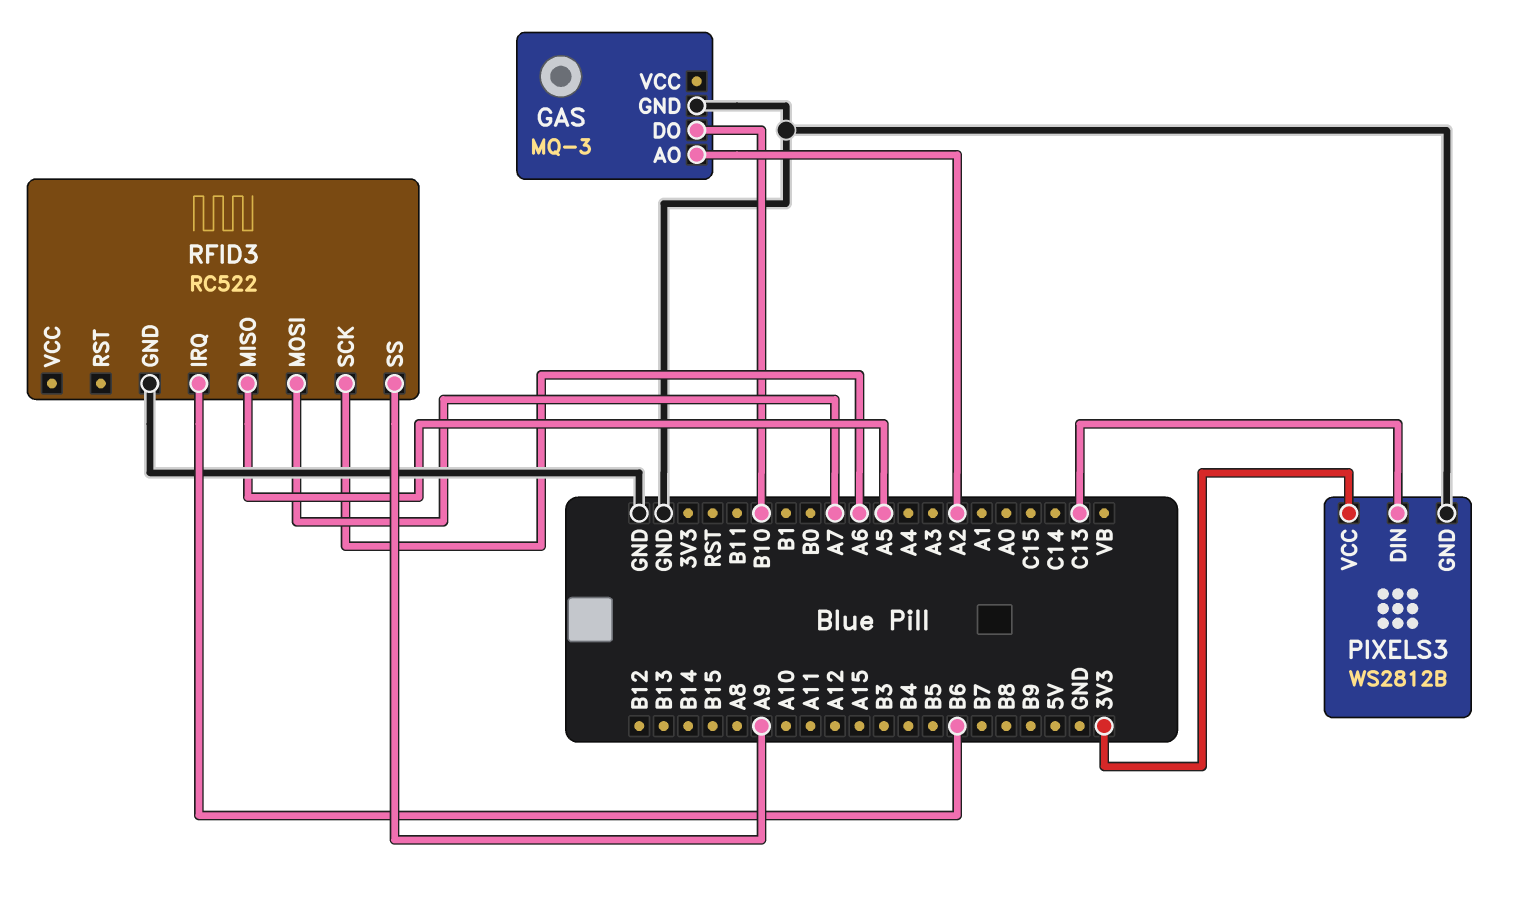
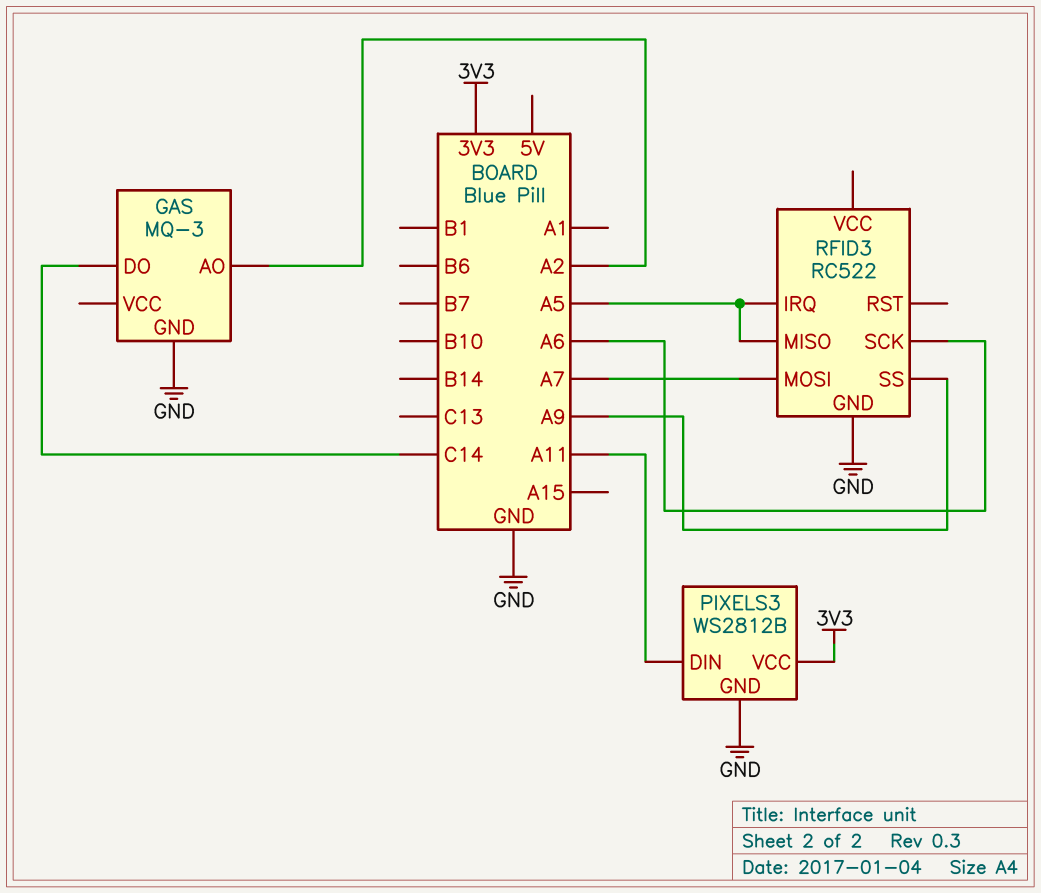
GAS pin DO: B10 -> C14
PIXELS3 pin DIN: C13 -> A11
RFID3 pin IRQ: B6 -> A5

